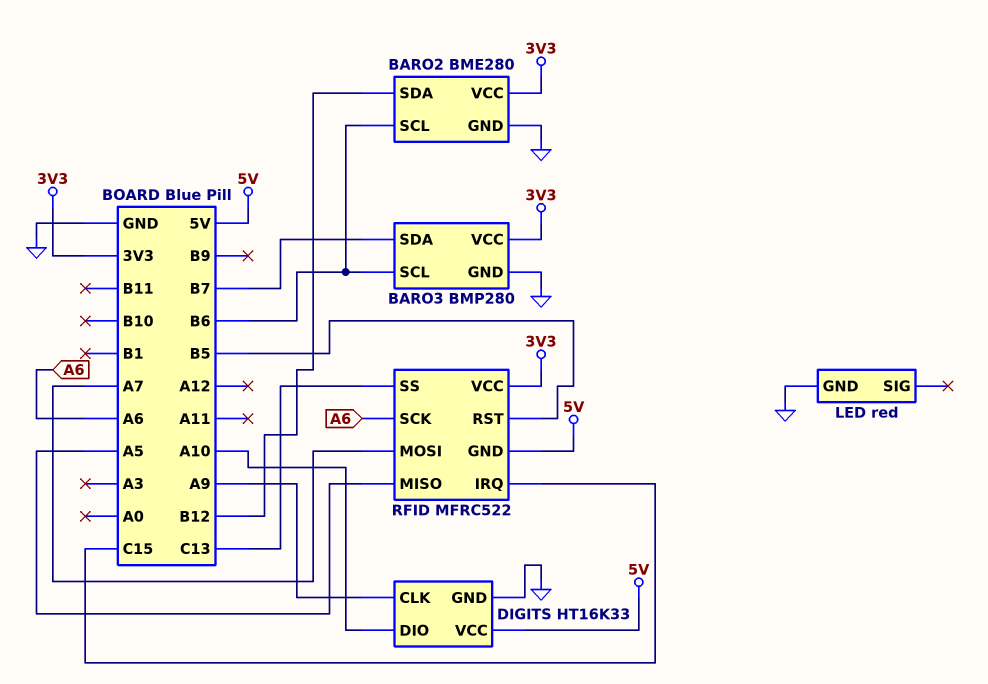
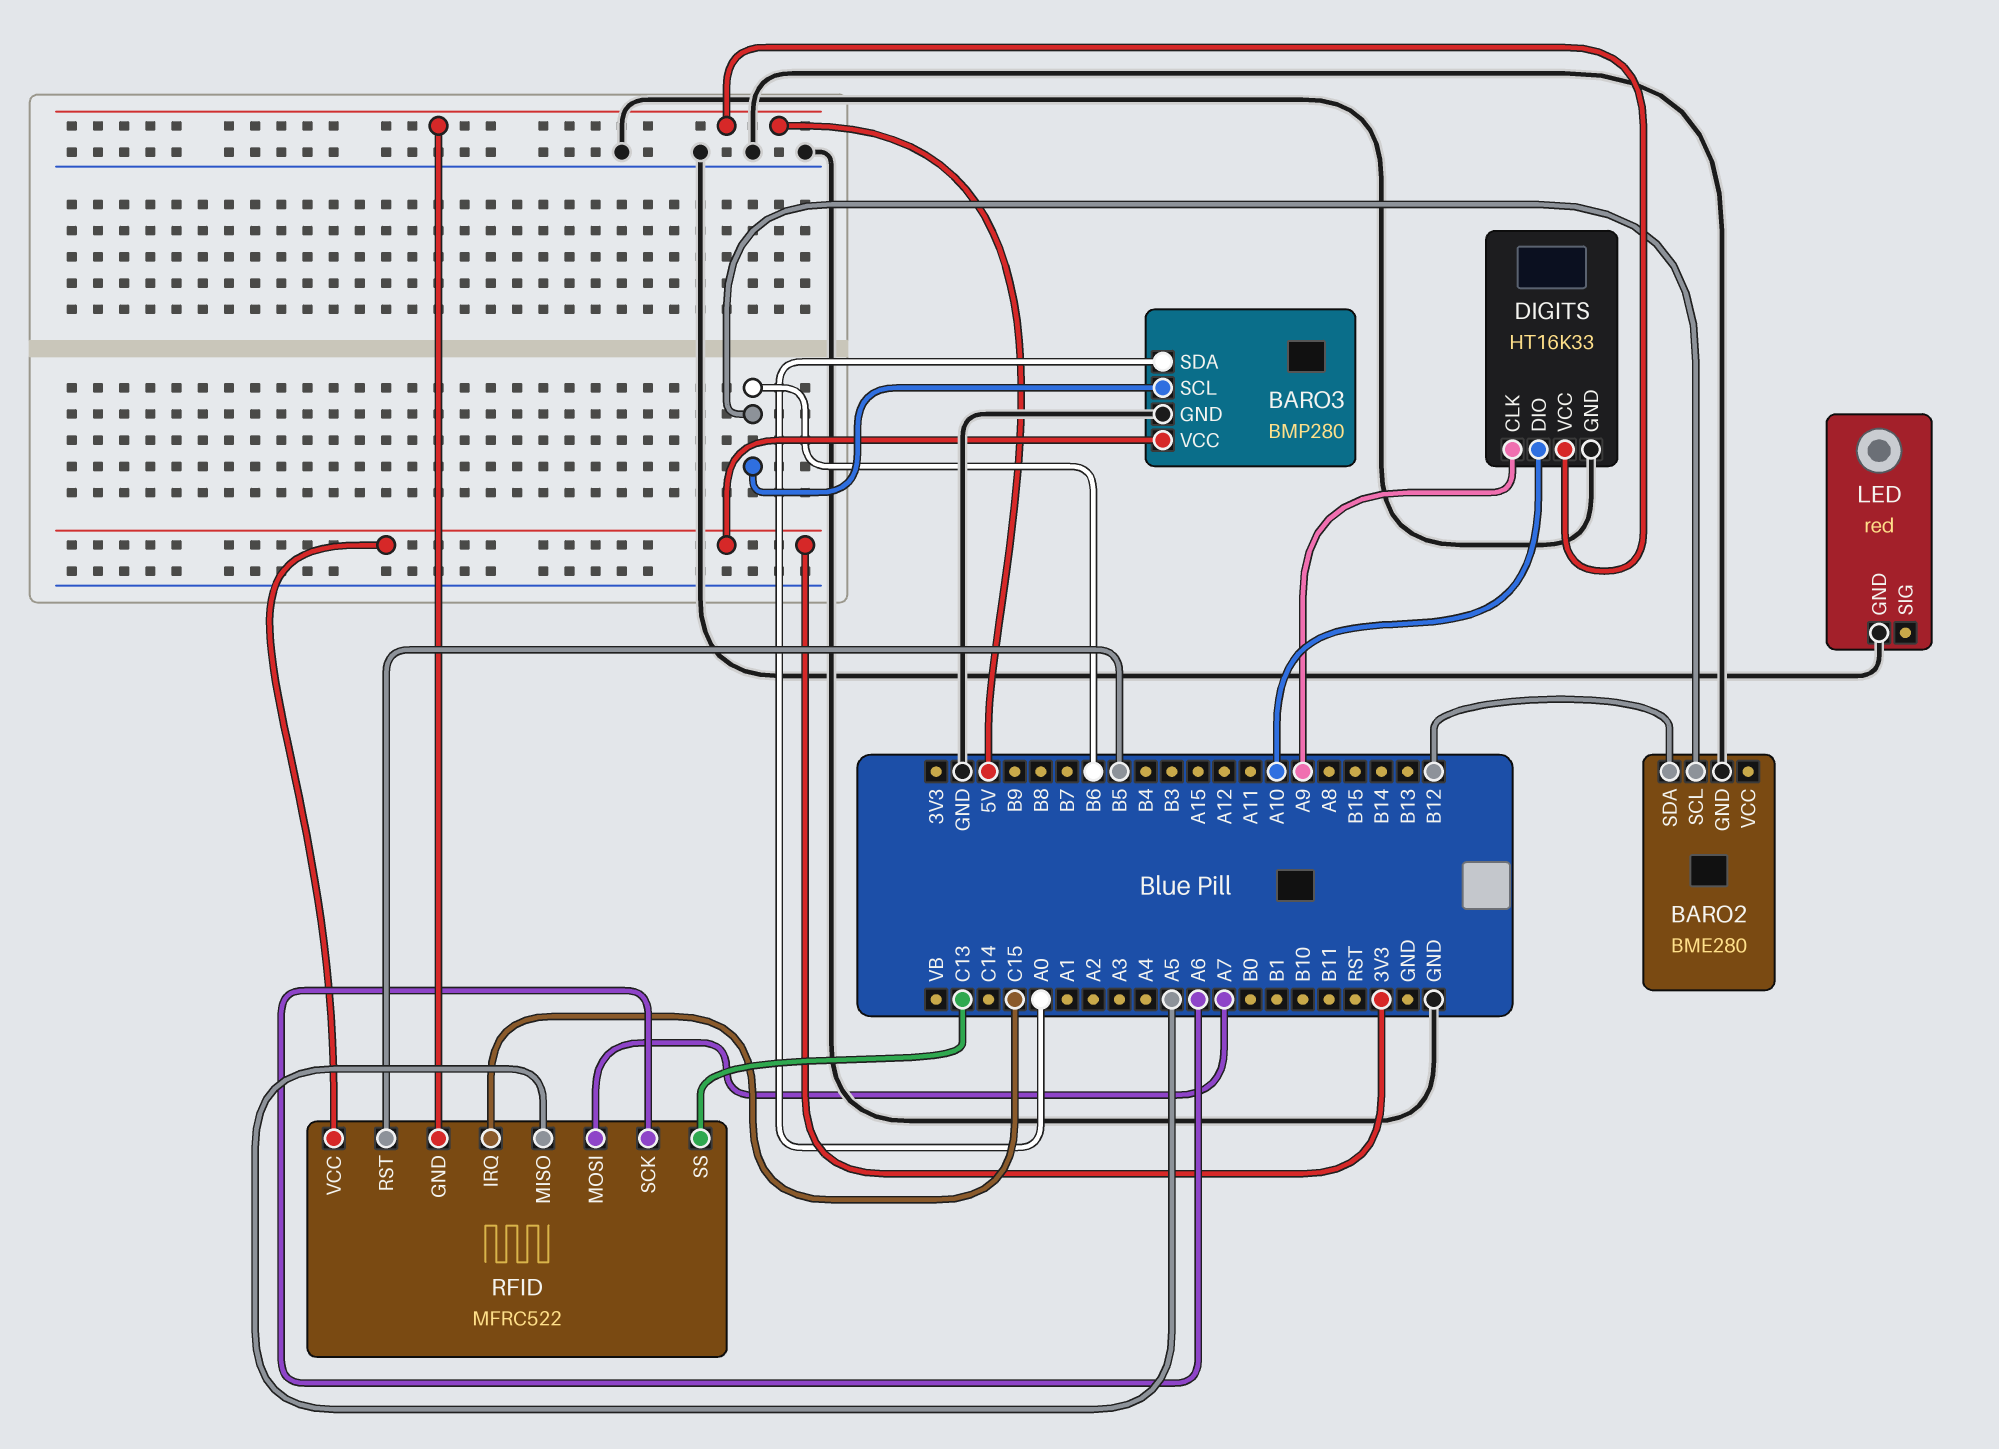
BARO2 pin VCC: 3V3 -> none
BARO3 pin SDA: B7 -> A0

